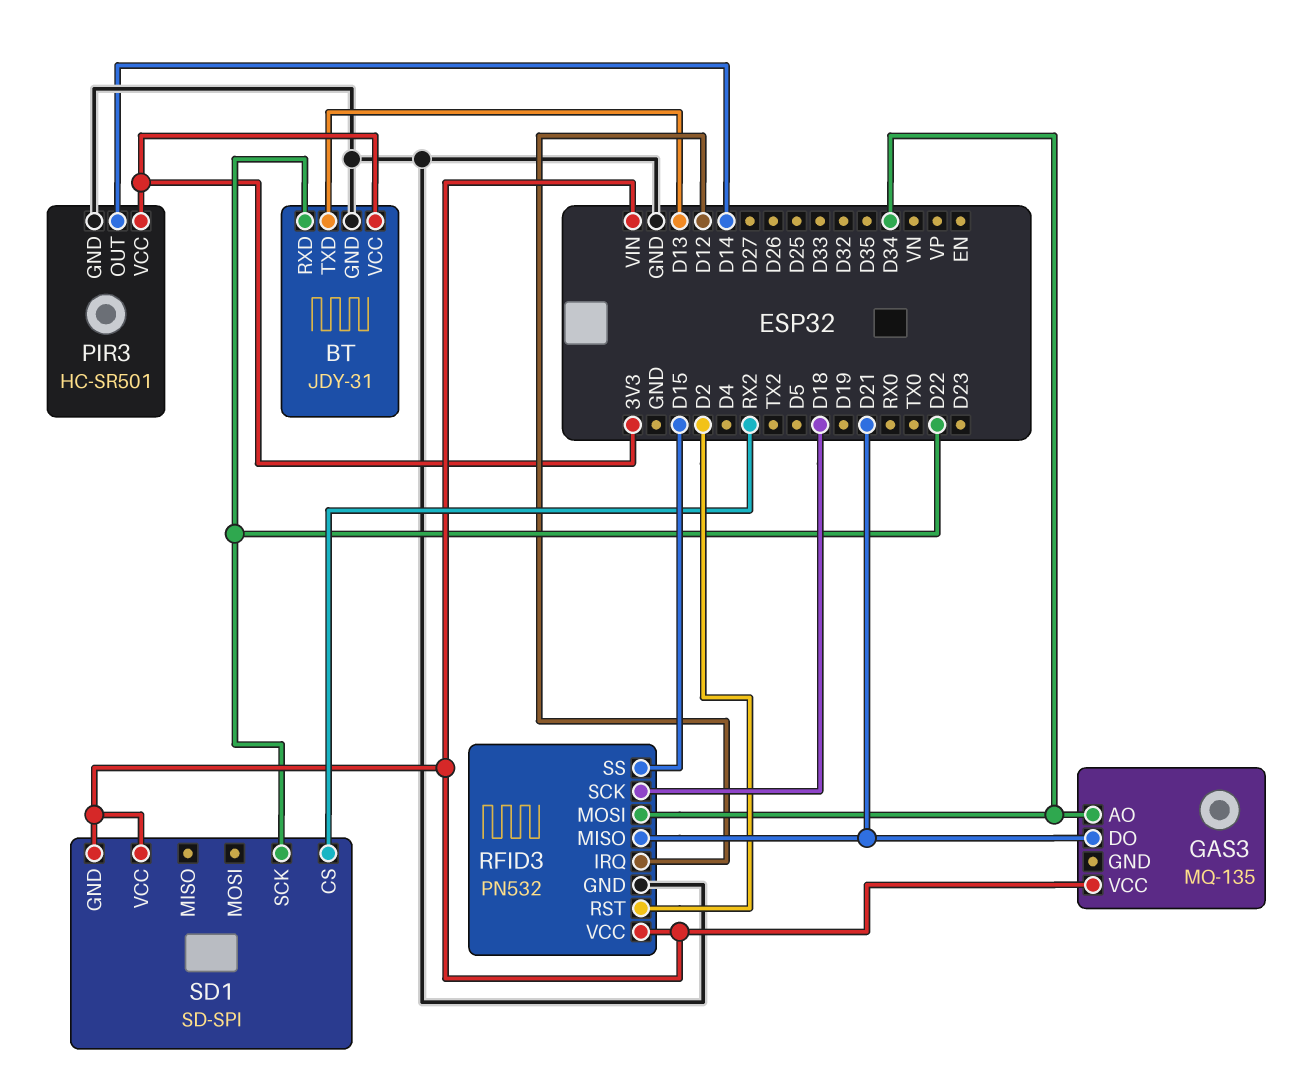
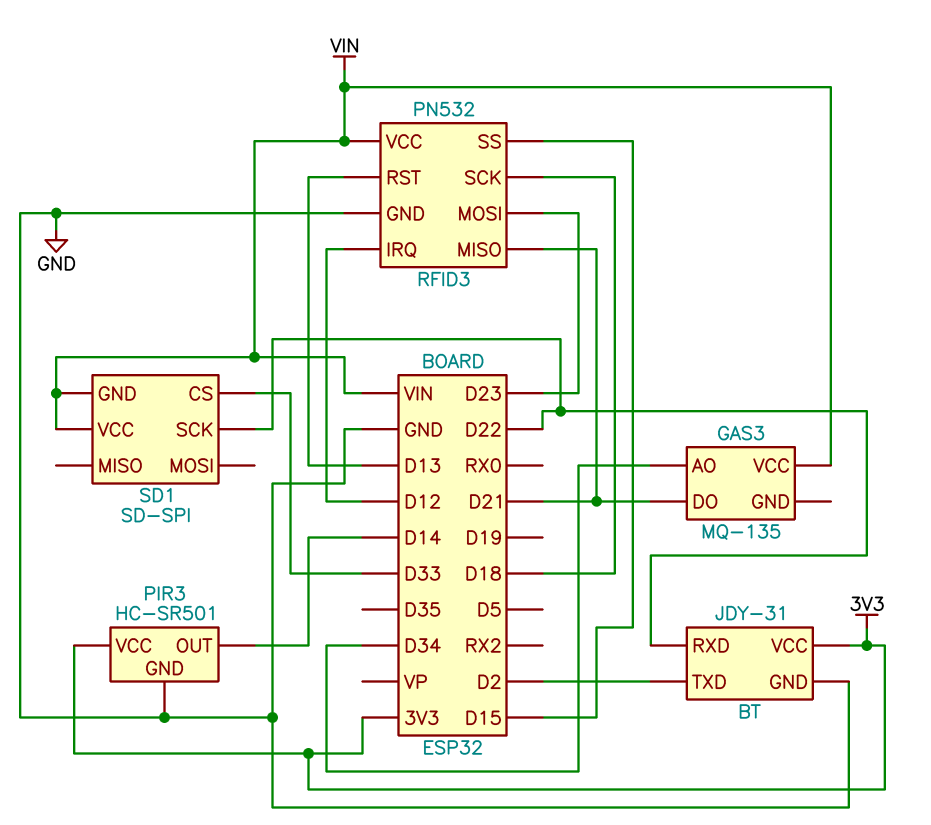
BT pin TXD: D13 -> D2
RFID3 pin MOSI: D34 -> D23
RFID3 pin RST: D2 -> D13
SD1 pin CS: RX2 -> D33

